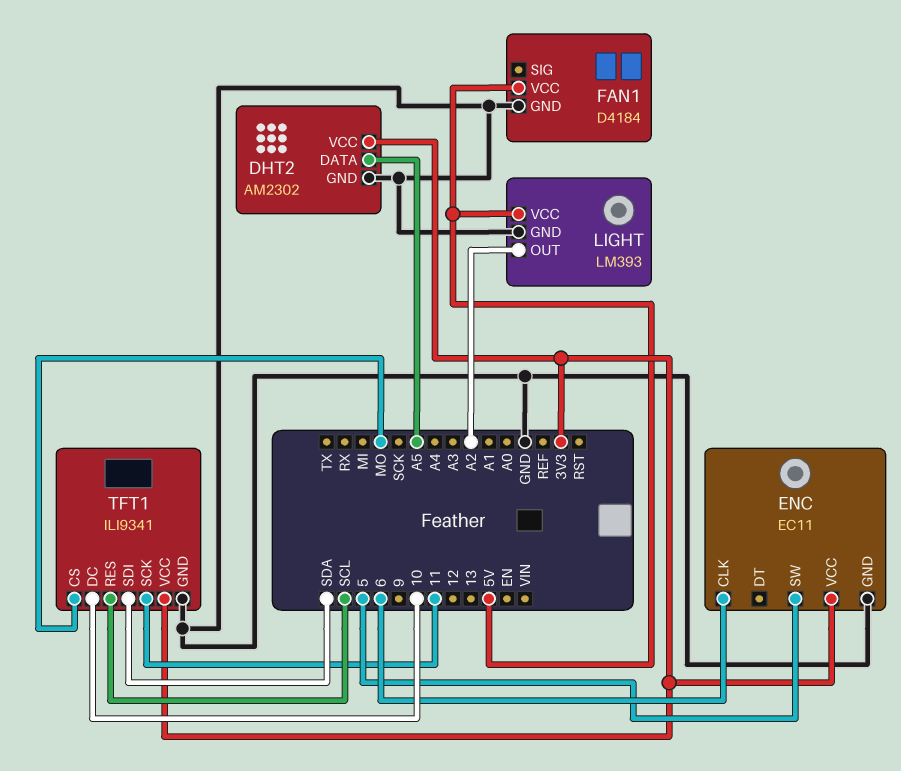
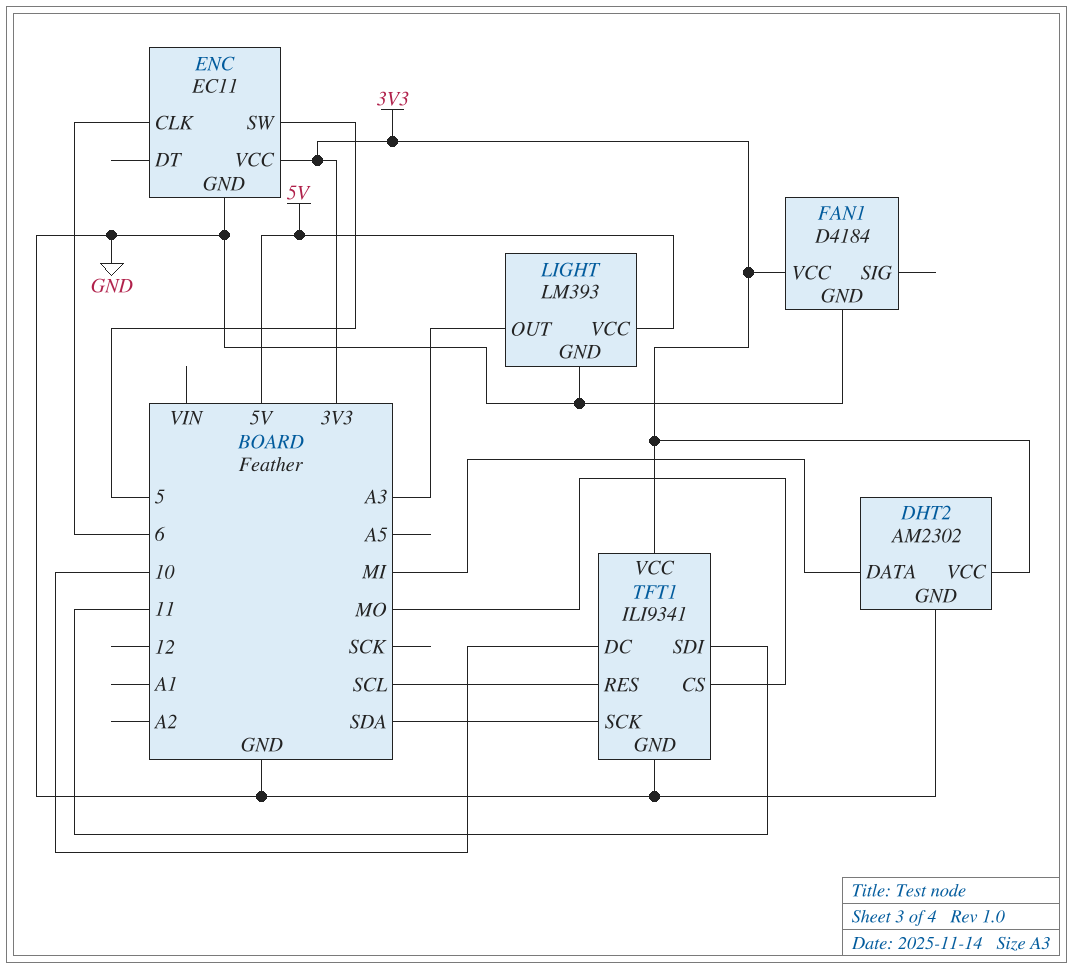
DHT2 pin DATA: A5 -> MI
FAN1 pin VCC: 5V -> 3V3
LIGHT pin OUT: A2 -> A3
TFT1 pin SCK: 11 -> SDA
TFT1 pin SDI: SDA -> 11

